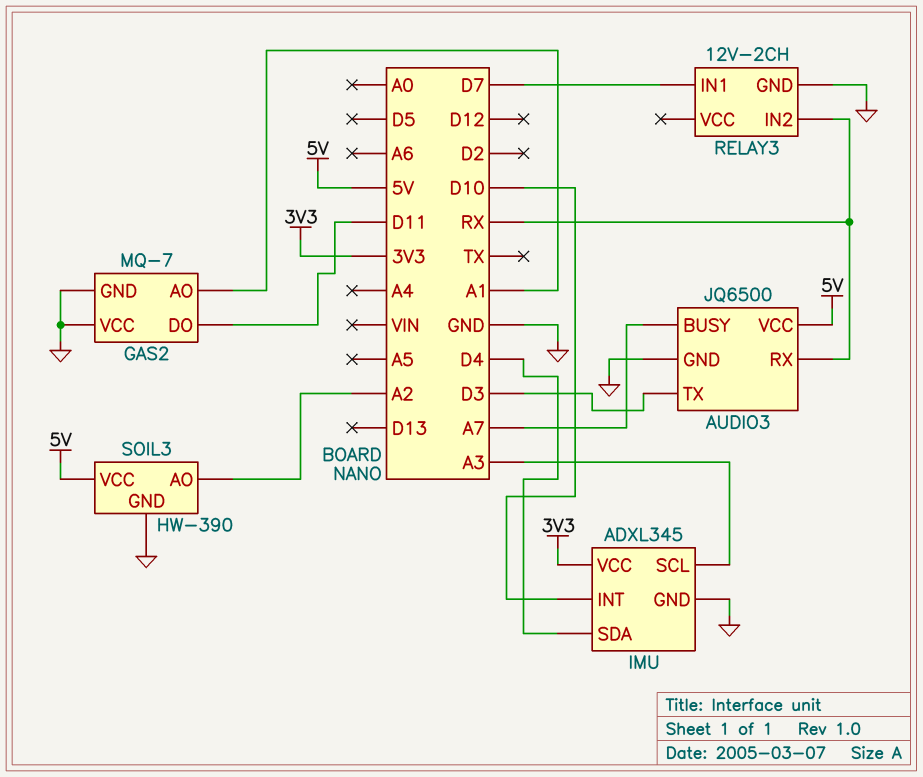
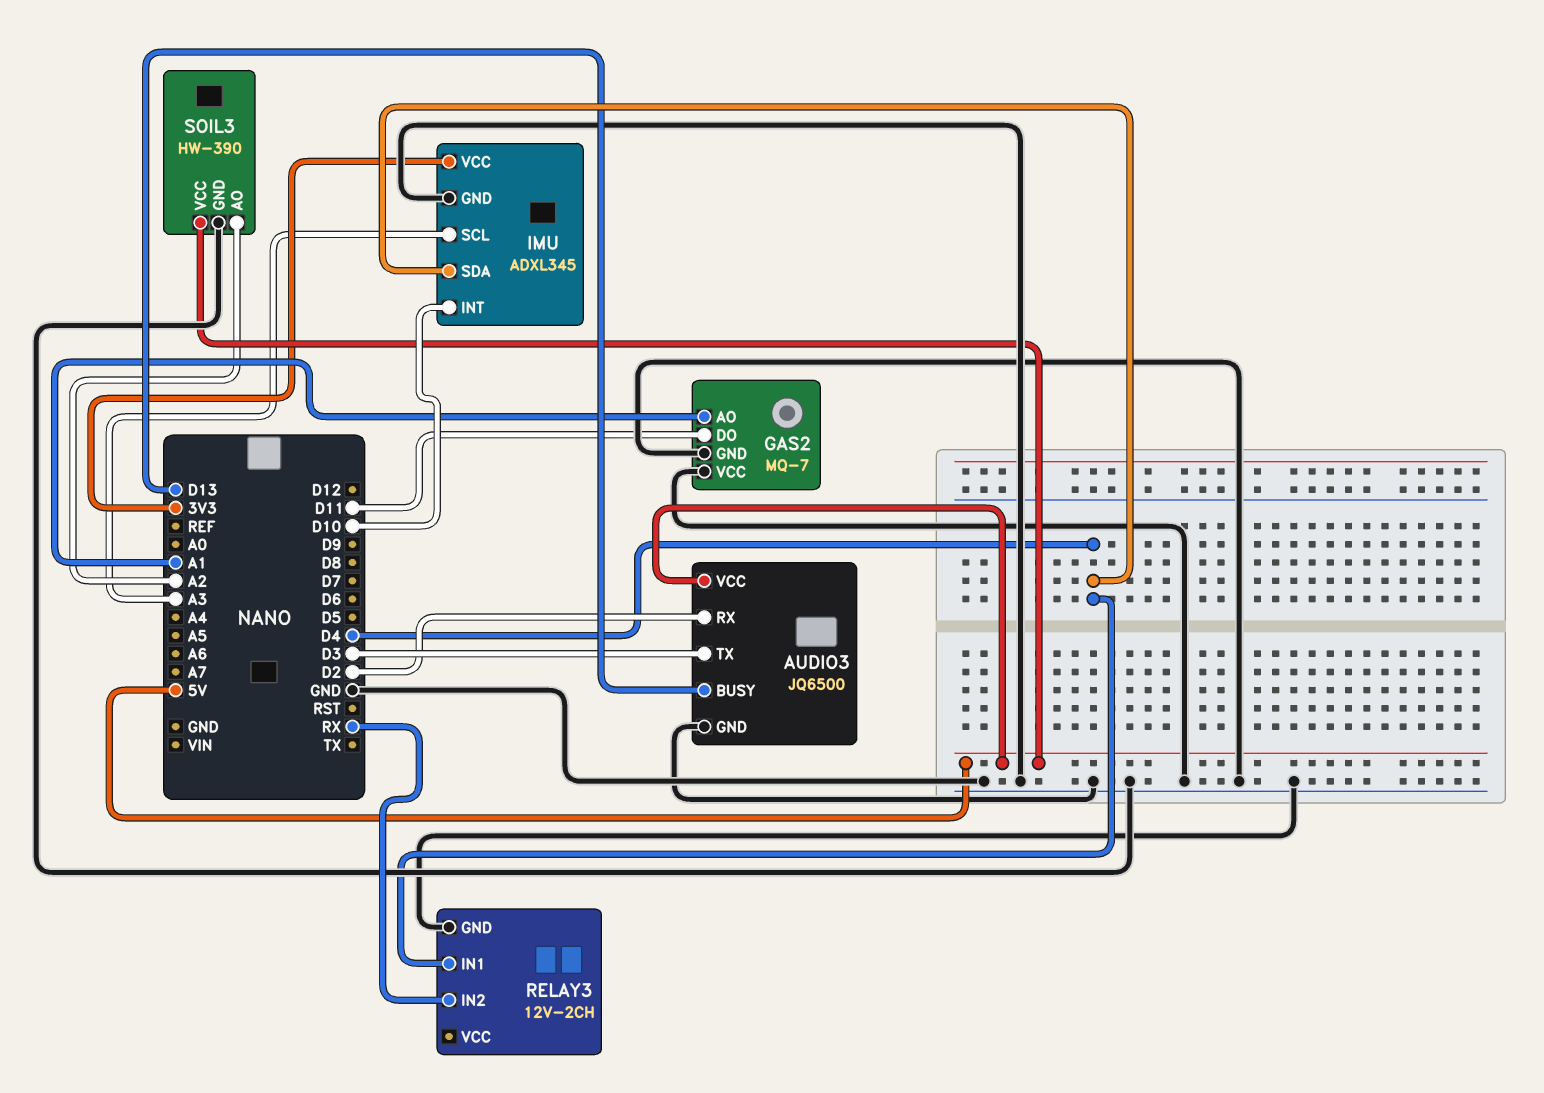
AUDIO3 pin BUSY: A7 -> D13
AUDIO3 pin RX: RX -> D2
RELAY3 pin IN1: D7 -> D4

